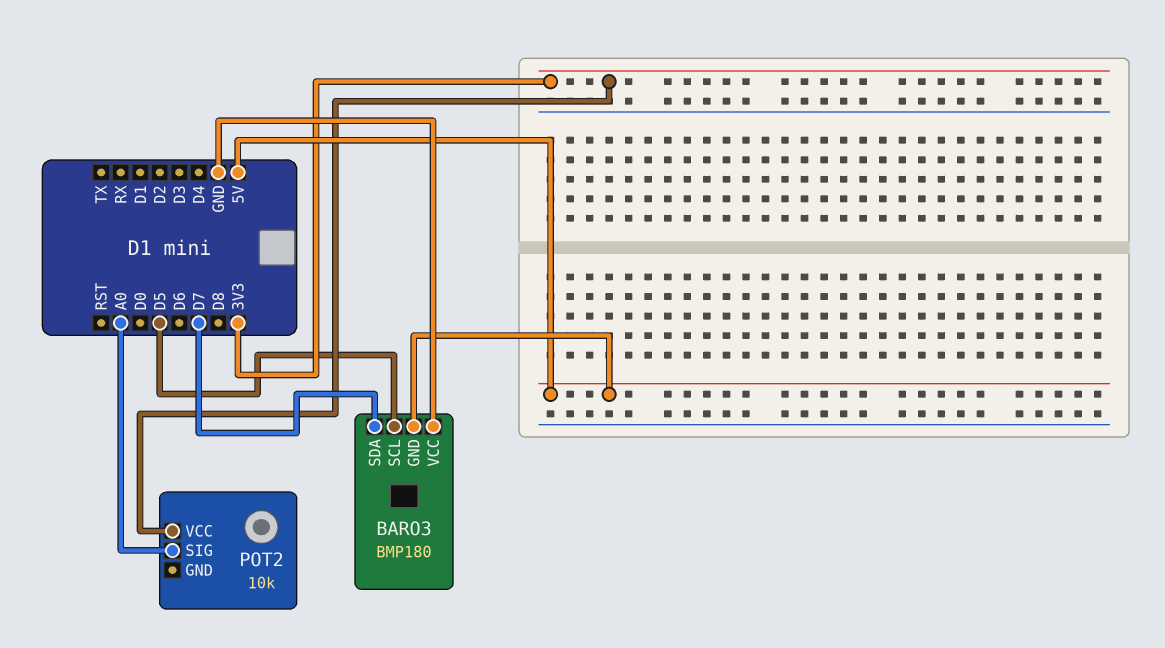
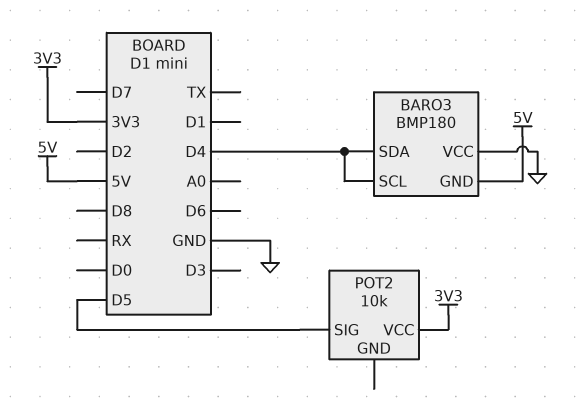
BARO3 pin SCL: D5 -> D4
BARO3 pin SDA: D7 -> D4
POT2 pin SIG: A0 -> D5

